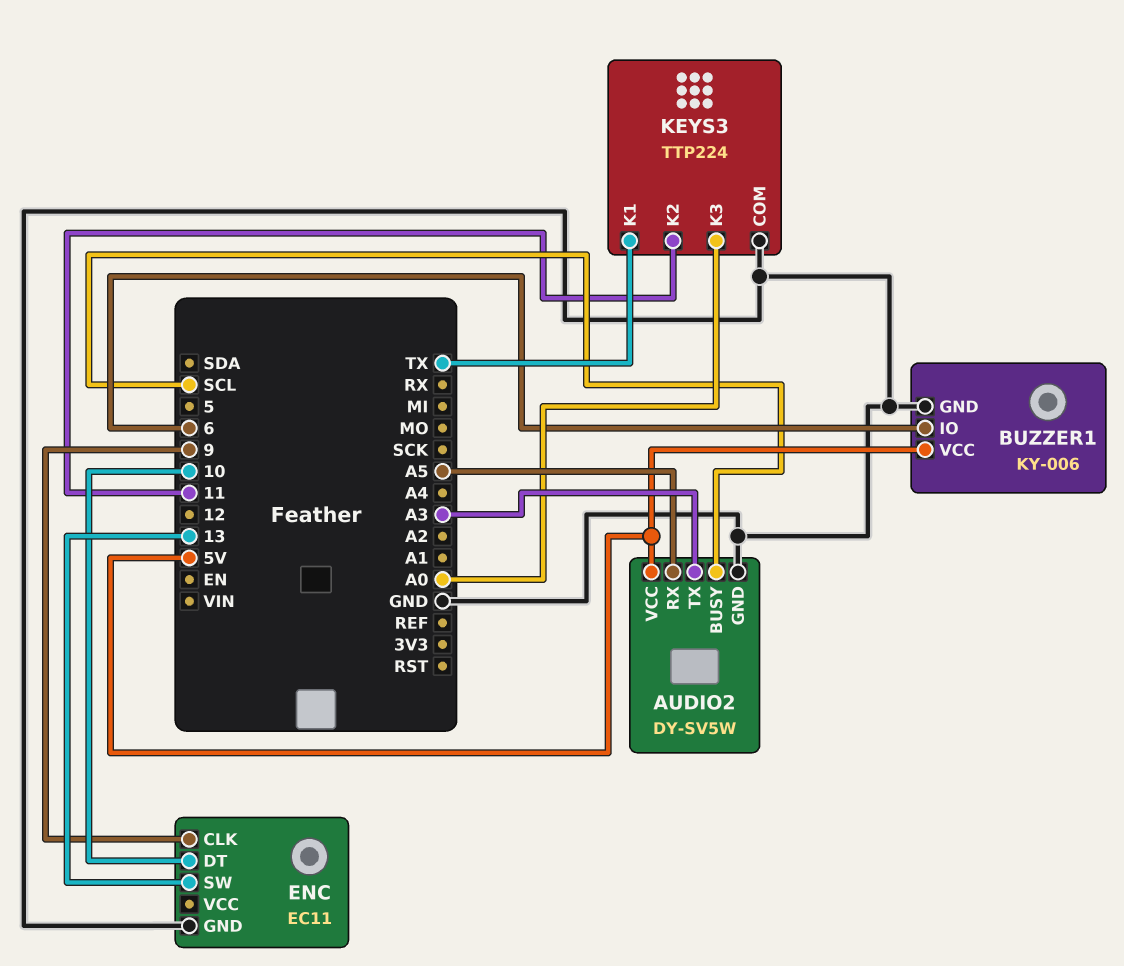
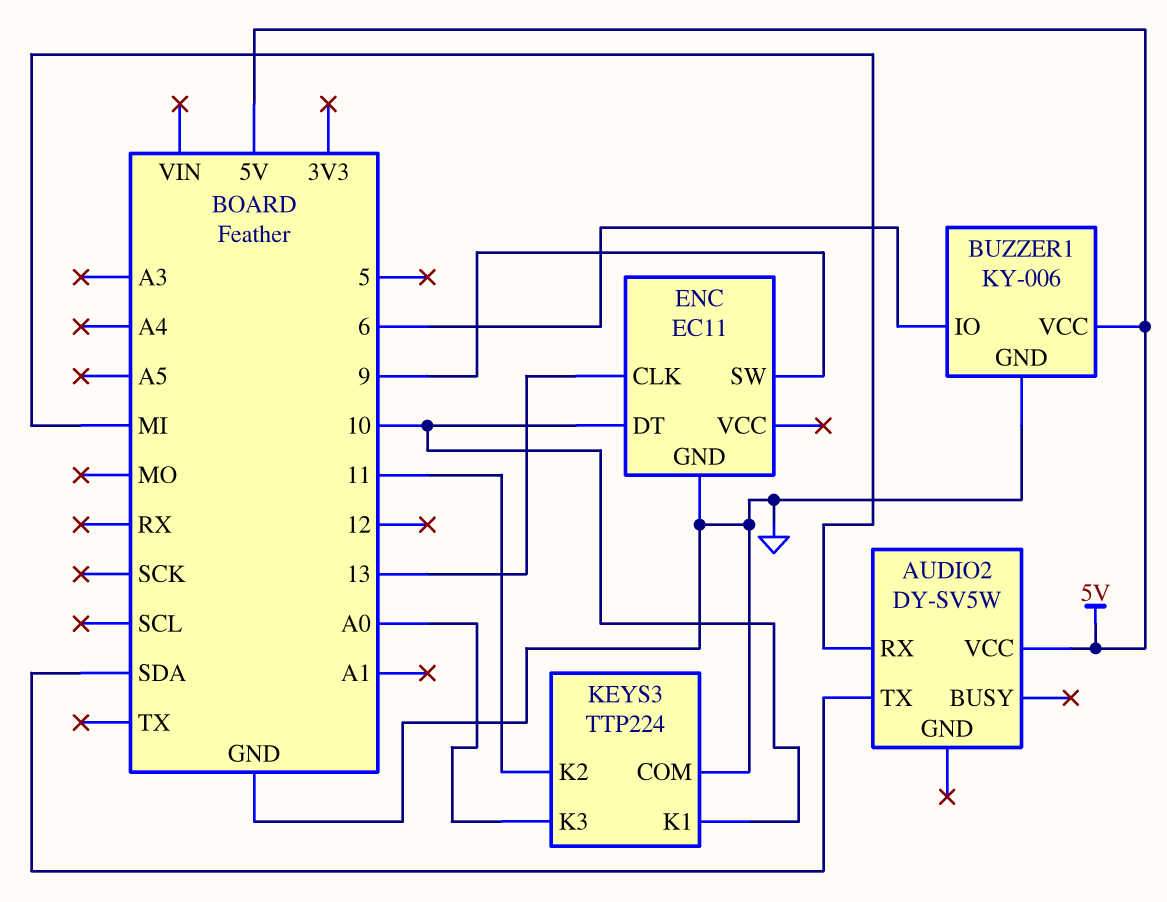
AUDIO2 pin BUSY: SCL -> none
AUDIO2 pin GND: GND -> none
AUDIO2 pin RX: A5 -> MI
AUDIO2 pin TX: A3 -> SDA
ENC pin CLK: 9 -> 13
ENC pin SW: 13 -> 9
KEYS3 pin K1: TX -> 10

